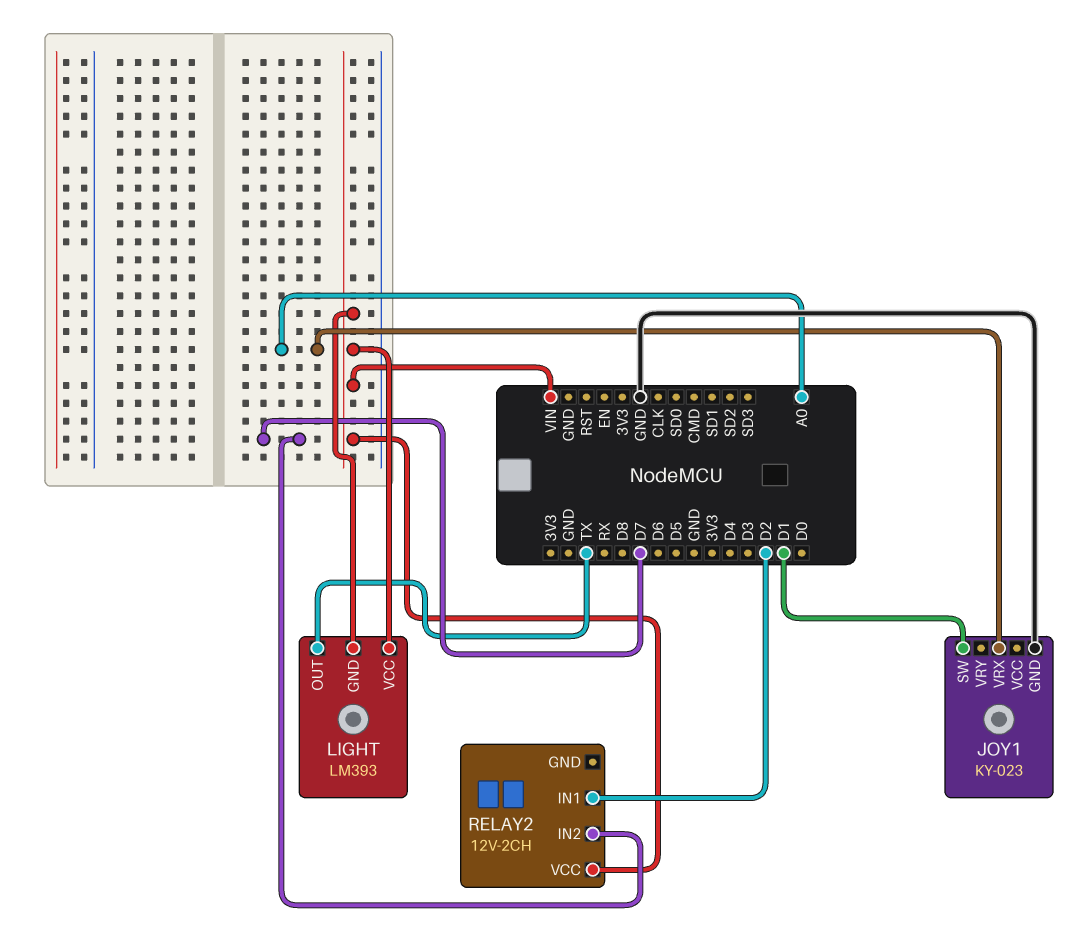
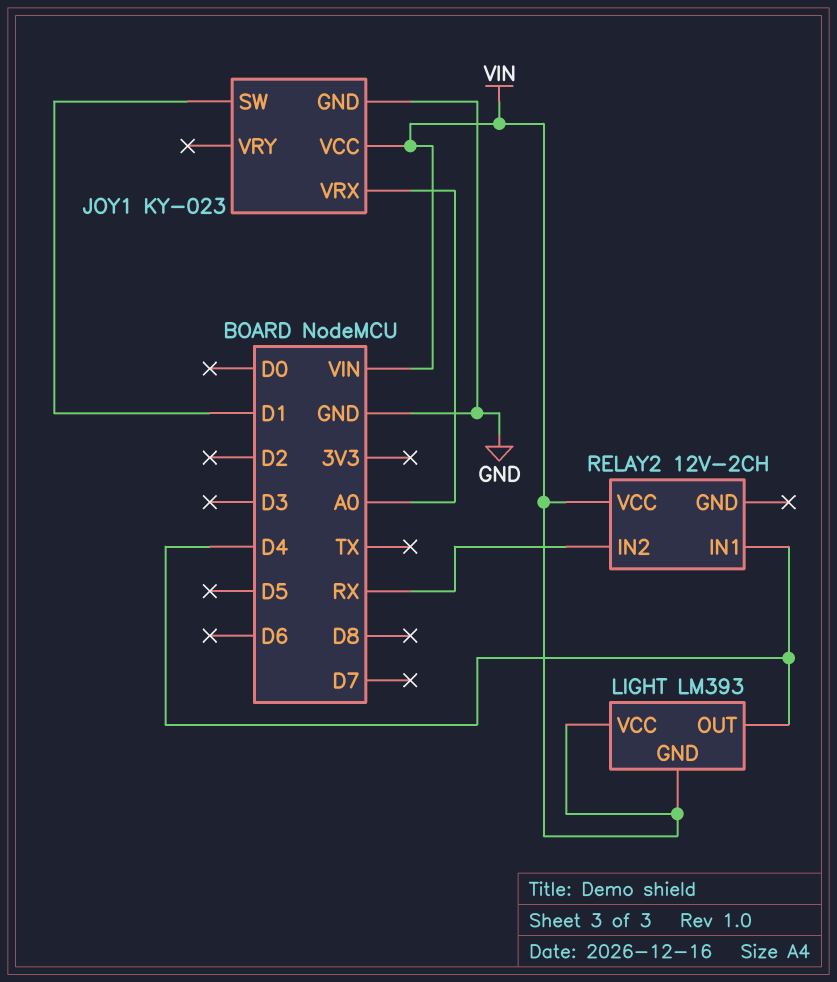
JOY1 pin VCC: none -> VIN
LIGHT pin OUT: TX -> D4
RELAY2 pin IN1: D2 -> D4
RELAY2 pin IN2: D7 -> RX

